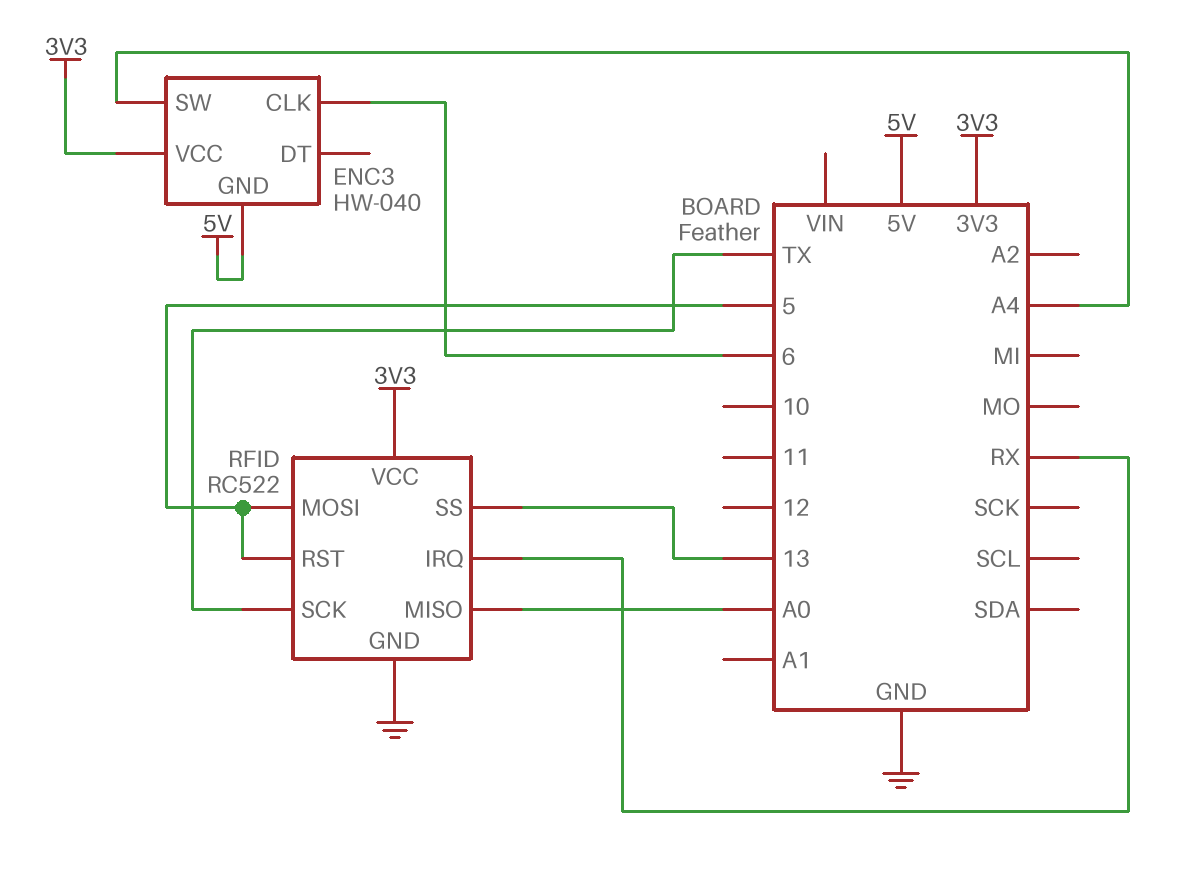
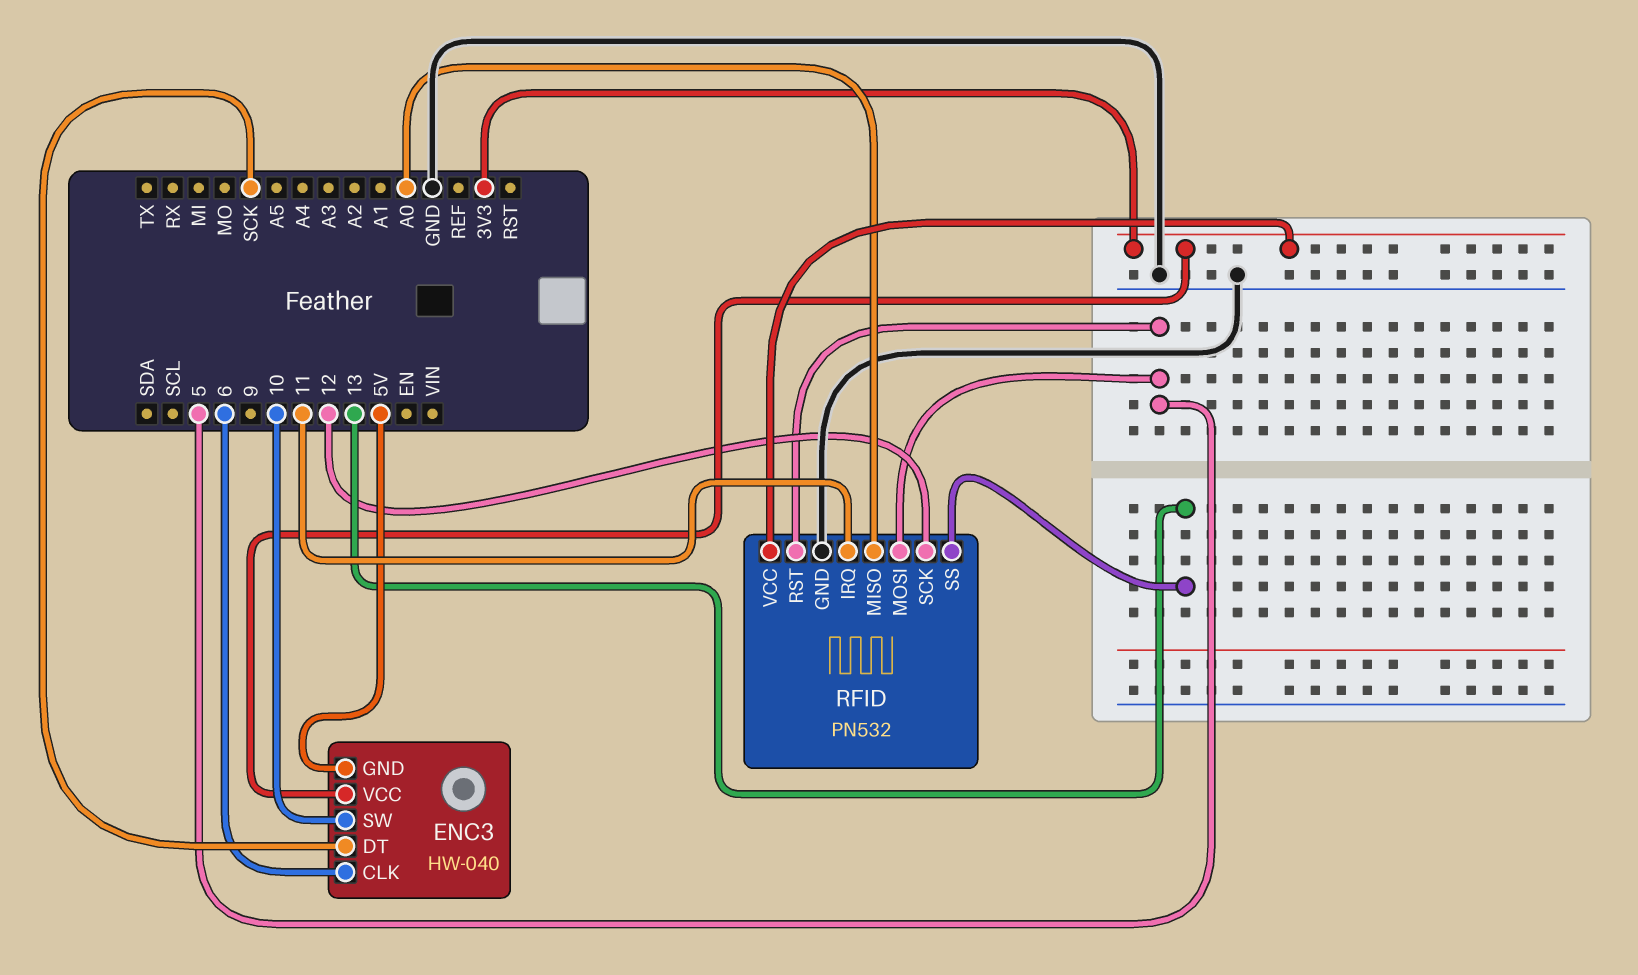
ENC3 pin DT: none -> SCK
ENC3 pin SW: A4 -> 10
RFID: RC522 -> PN532
RFID pin IRQ: RX -> 11
RFID pin SCK: TX -> 12

